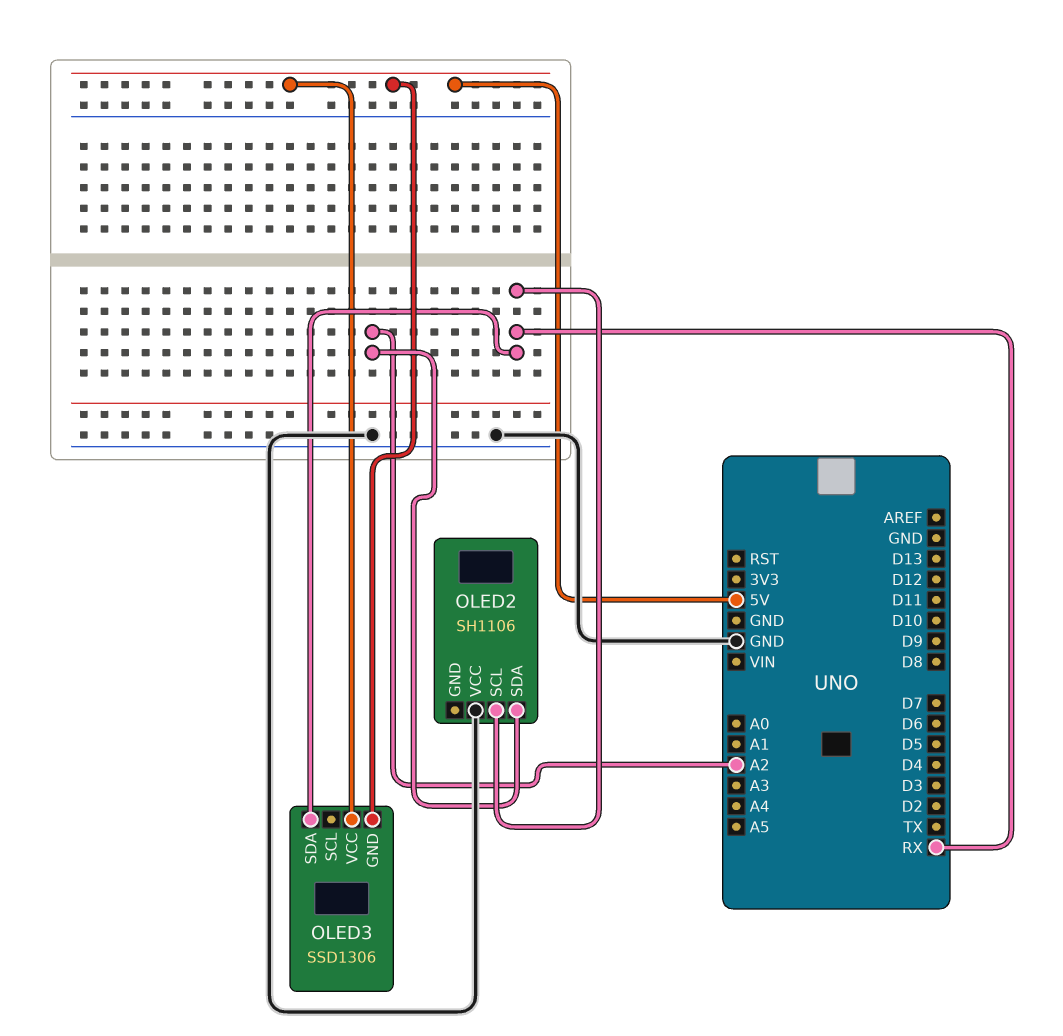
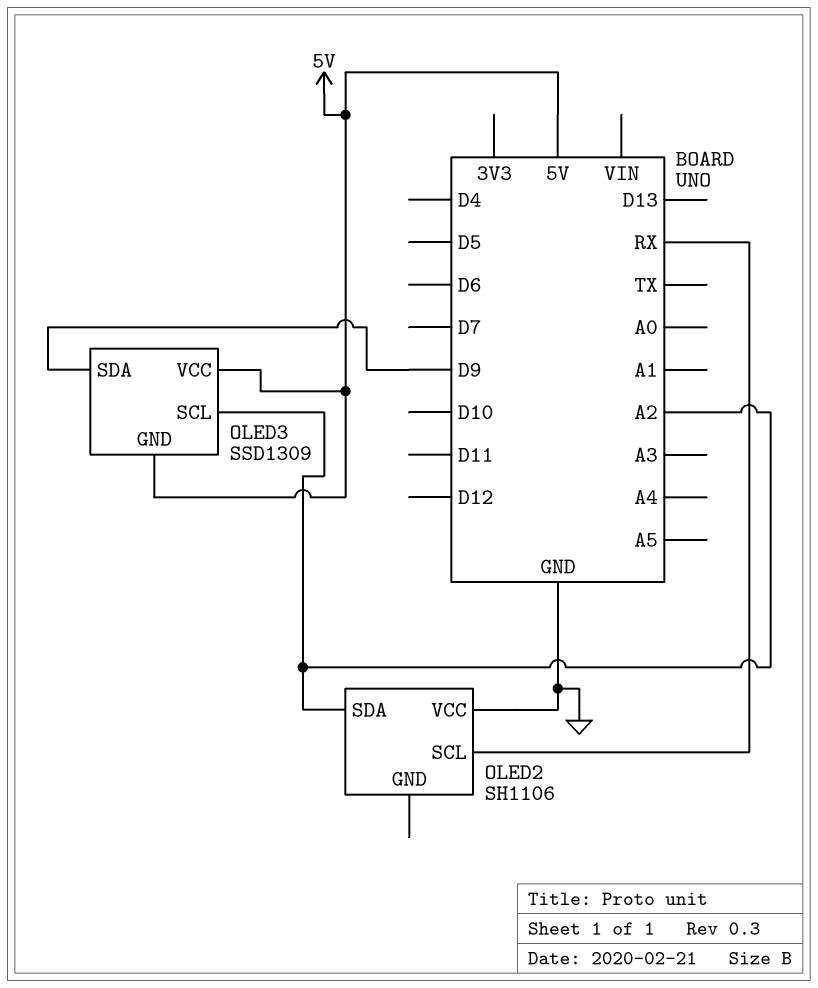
OLED3: SSD1306 -> SSD1309
OLED3 pin SCL: none -> A2
OLED3 pin SDA: RX -> D9

